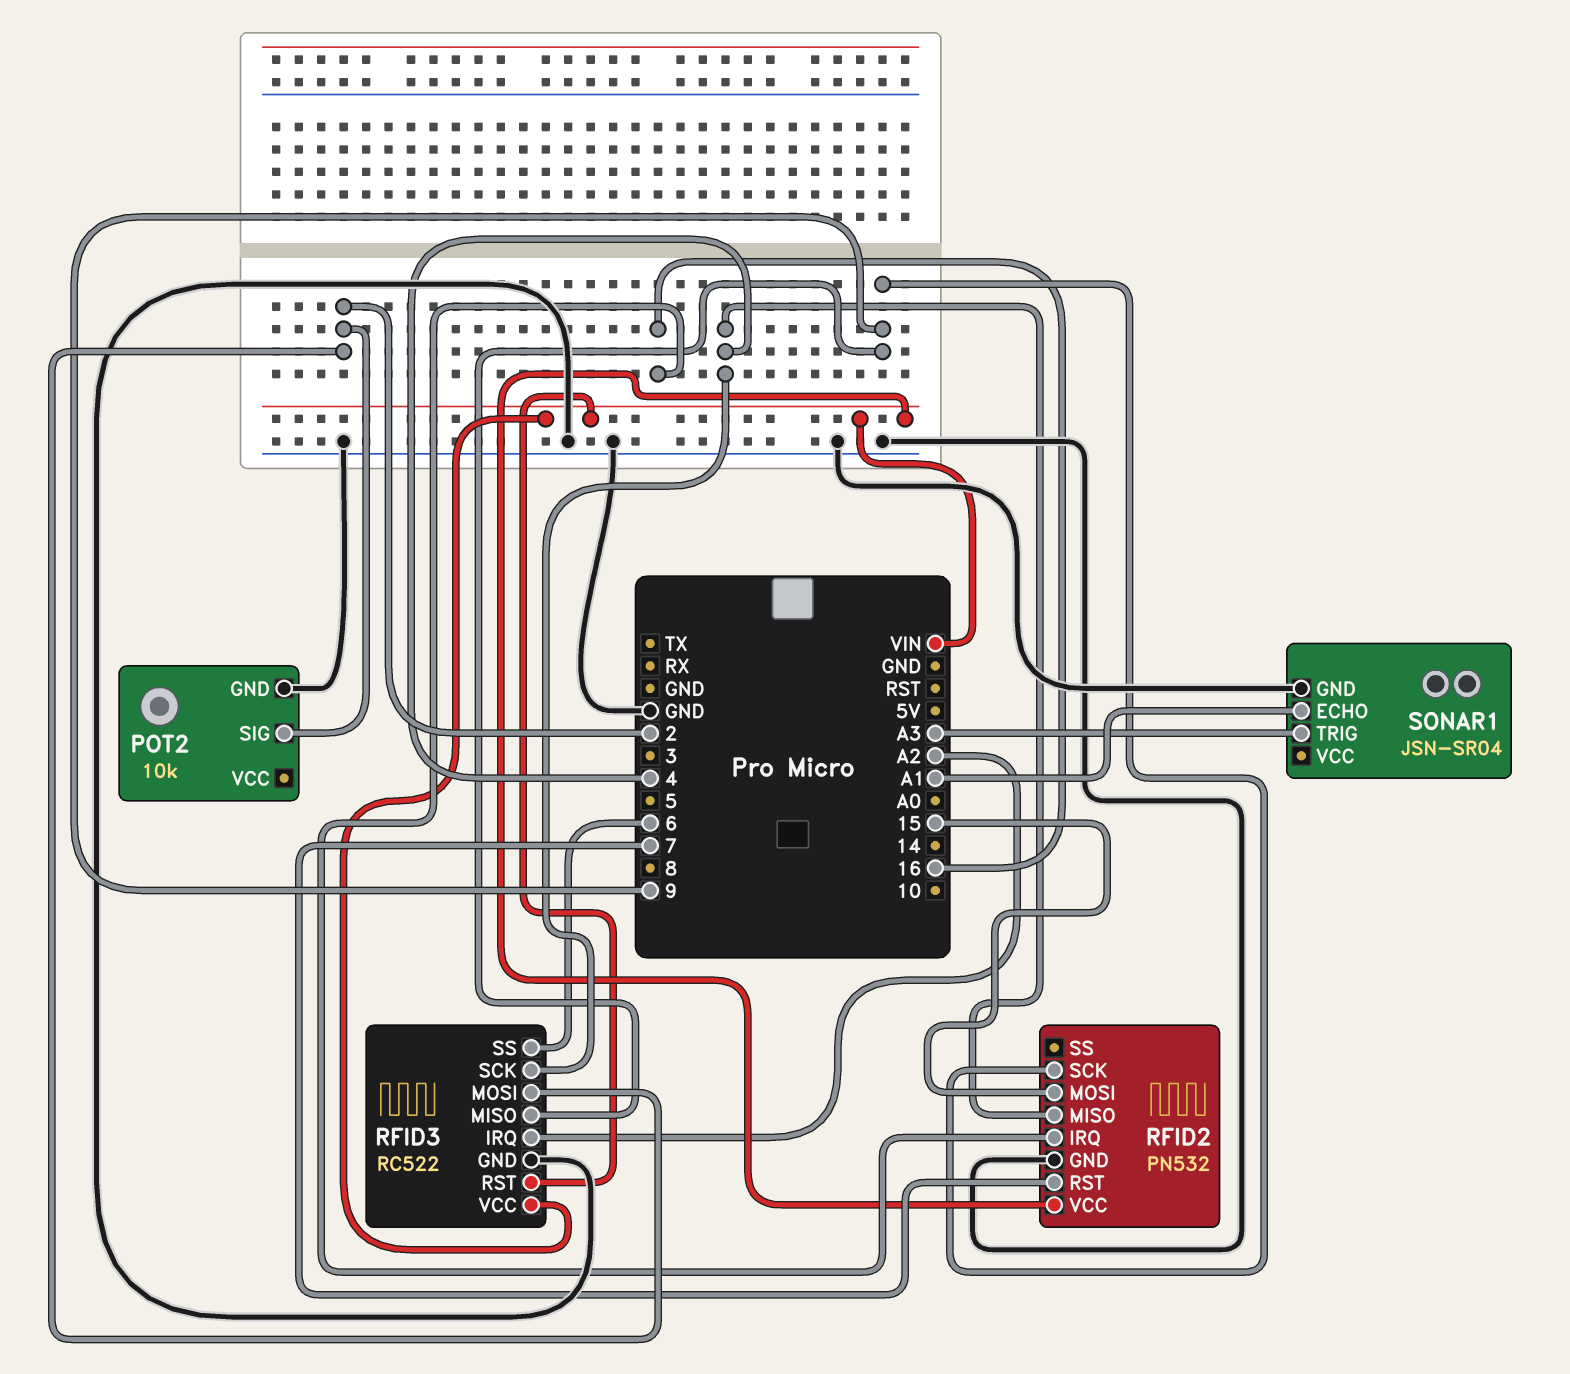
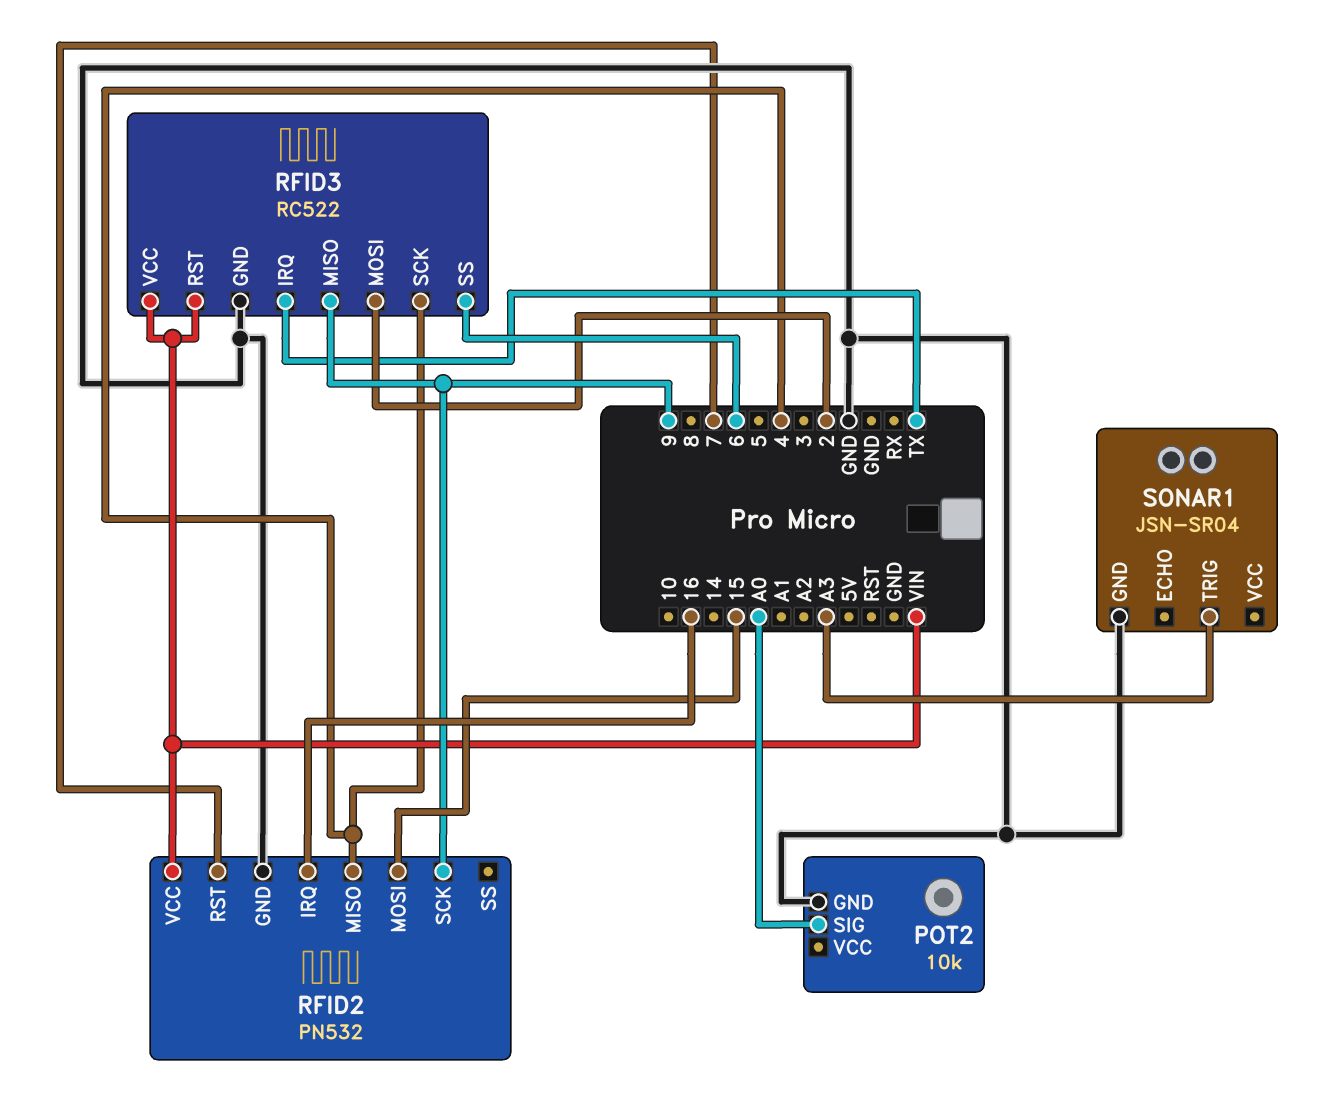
POT2 pin SIG: 2 -> A0
RFID3 pin IRQ: A2 -> TX
SONAR1 pin ECHO: A1 -> none

